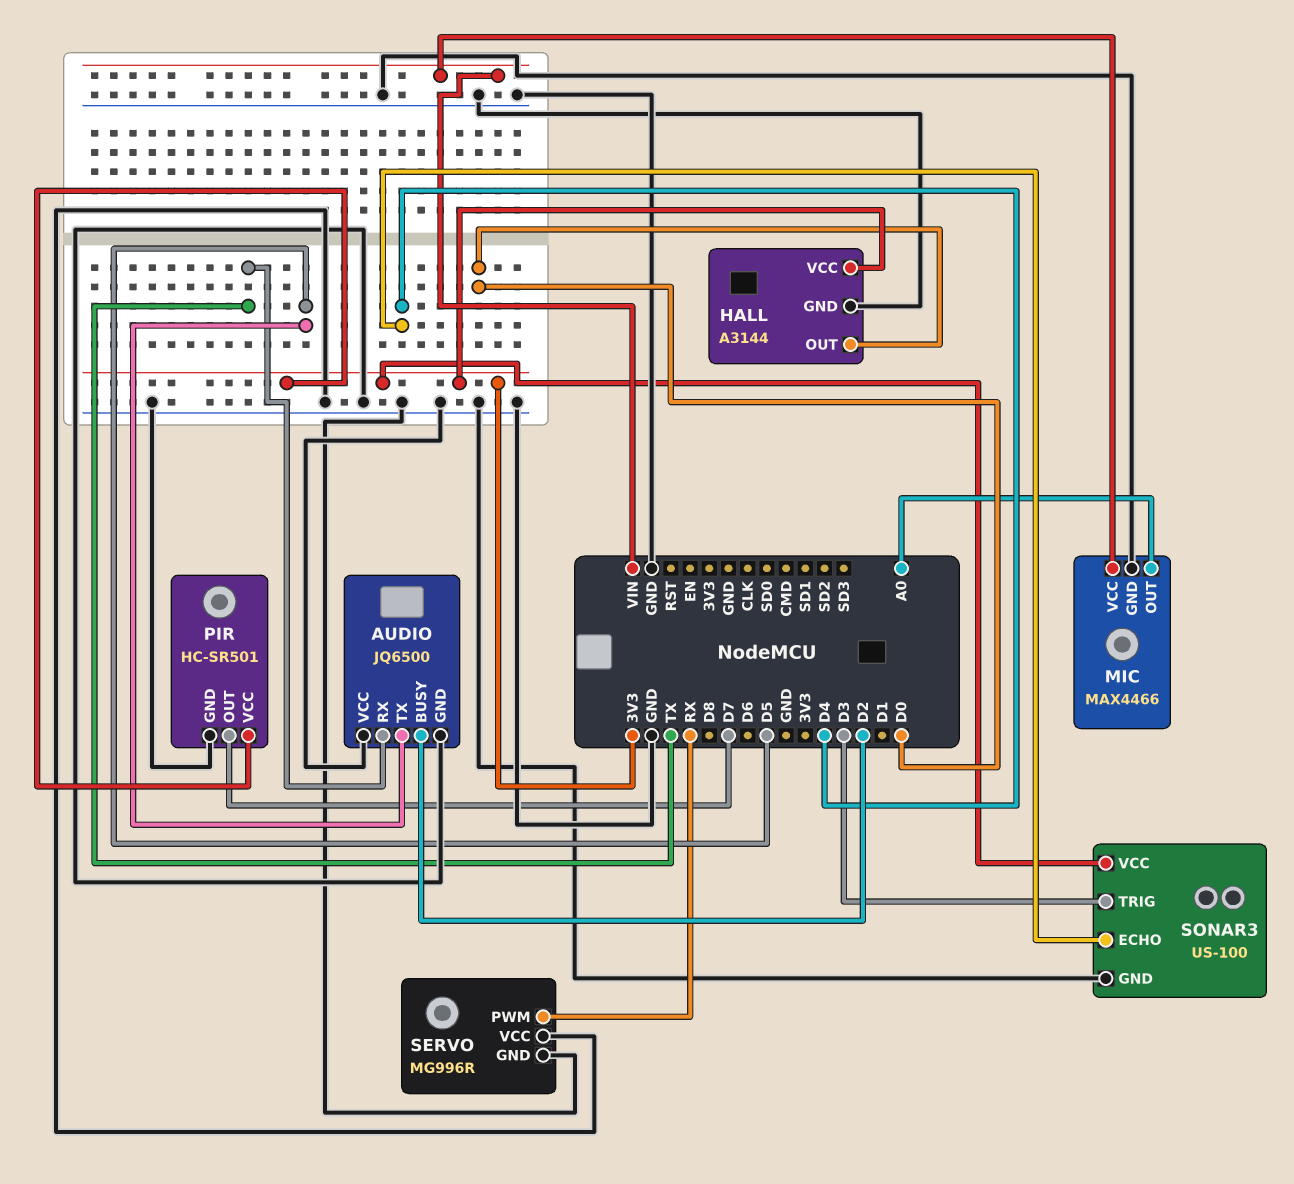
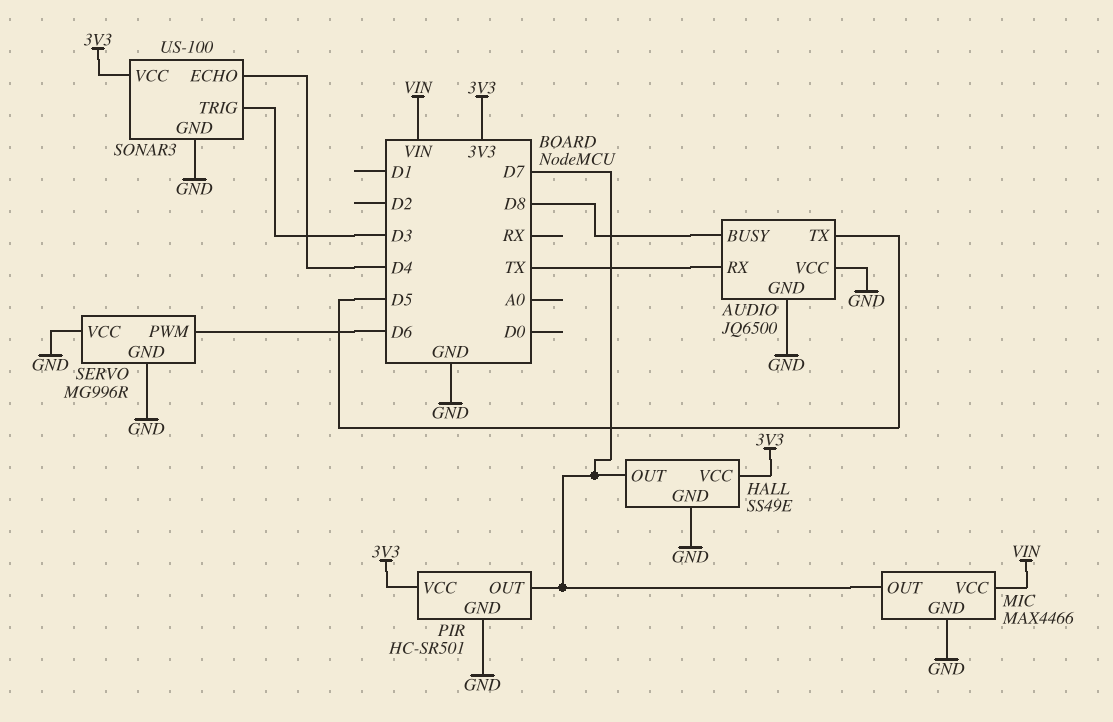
AUDIO pin BUSY: D2 -> D8
HALL: A3144 -> SS49E
HALL pin OUT: D0 -> D7
MIC pin OUT: A0 -> D7
SERVO pin PWM: RX -> D6

